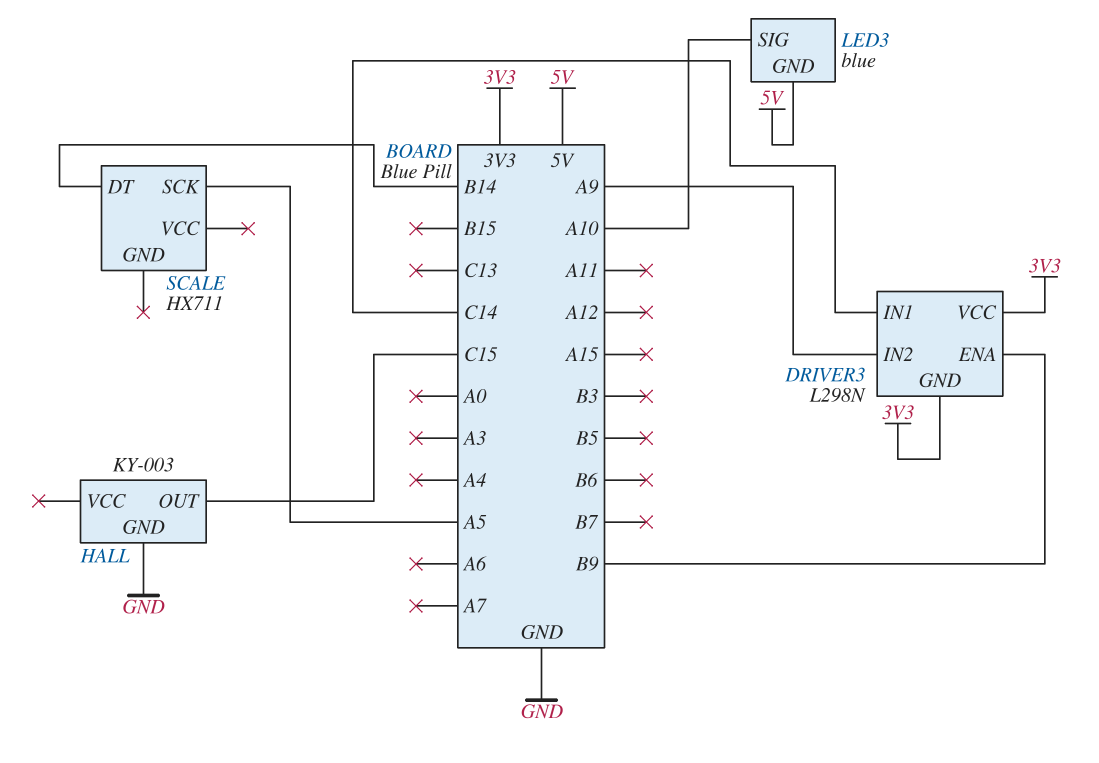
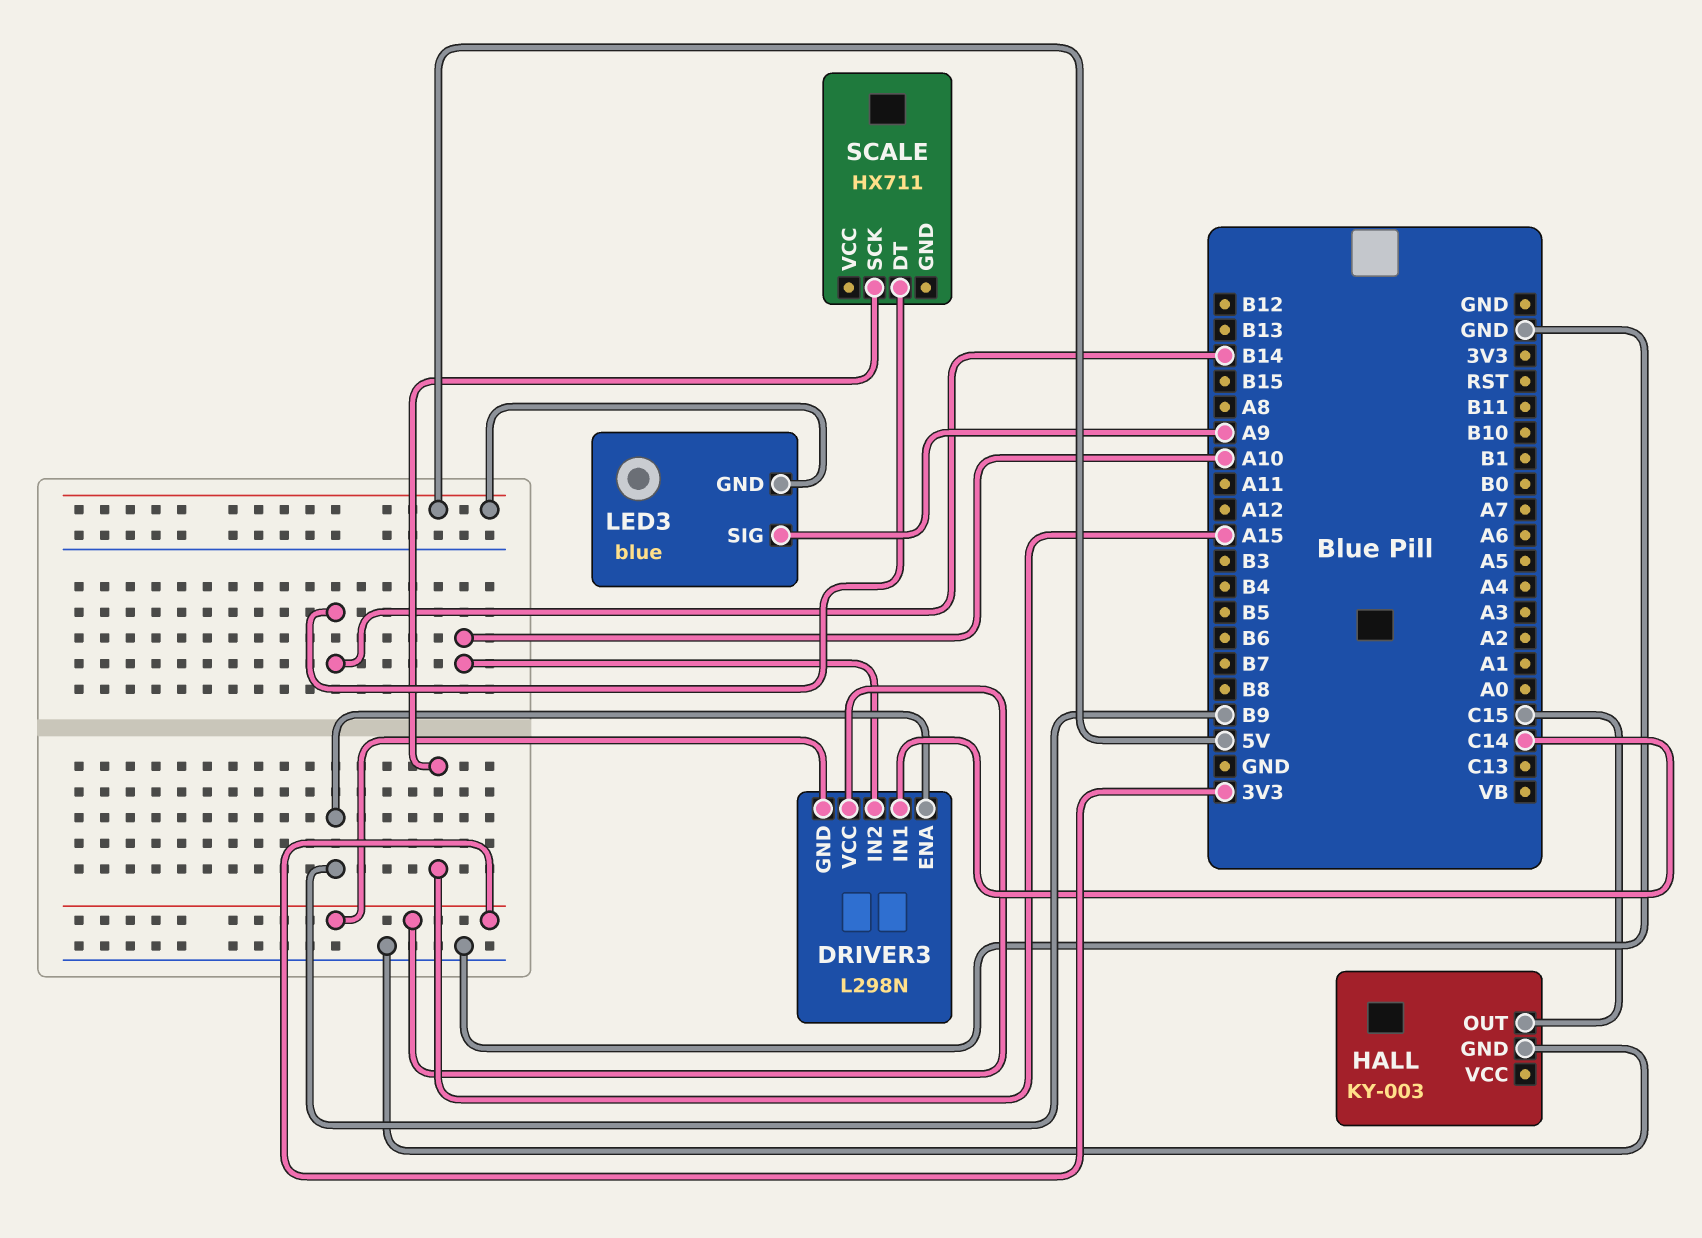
DRIVER3 pin IN2: A9 -> A10
LED3 pin SIG: A10 -> A9
SCALE pin SCK: A5 -> A15

